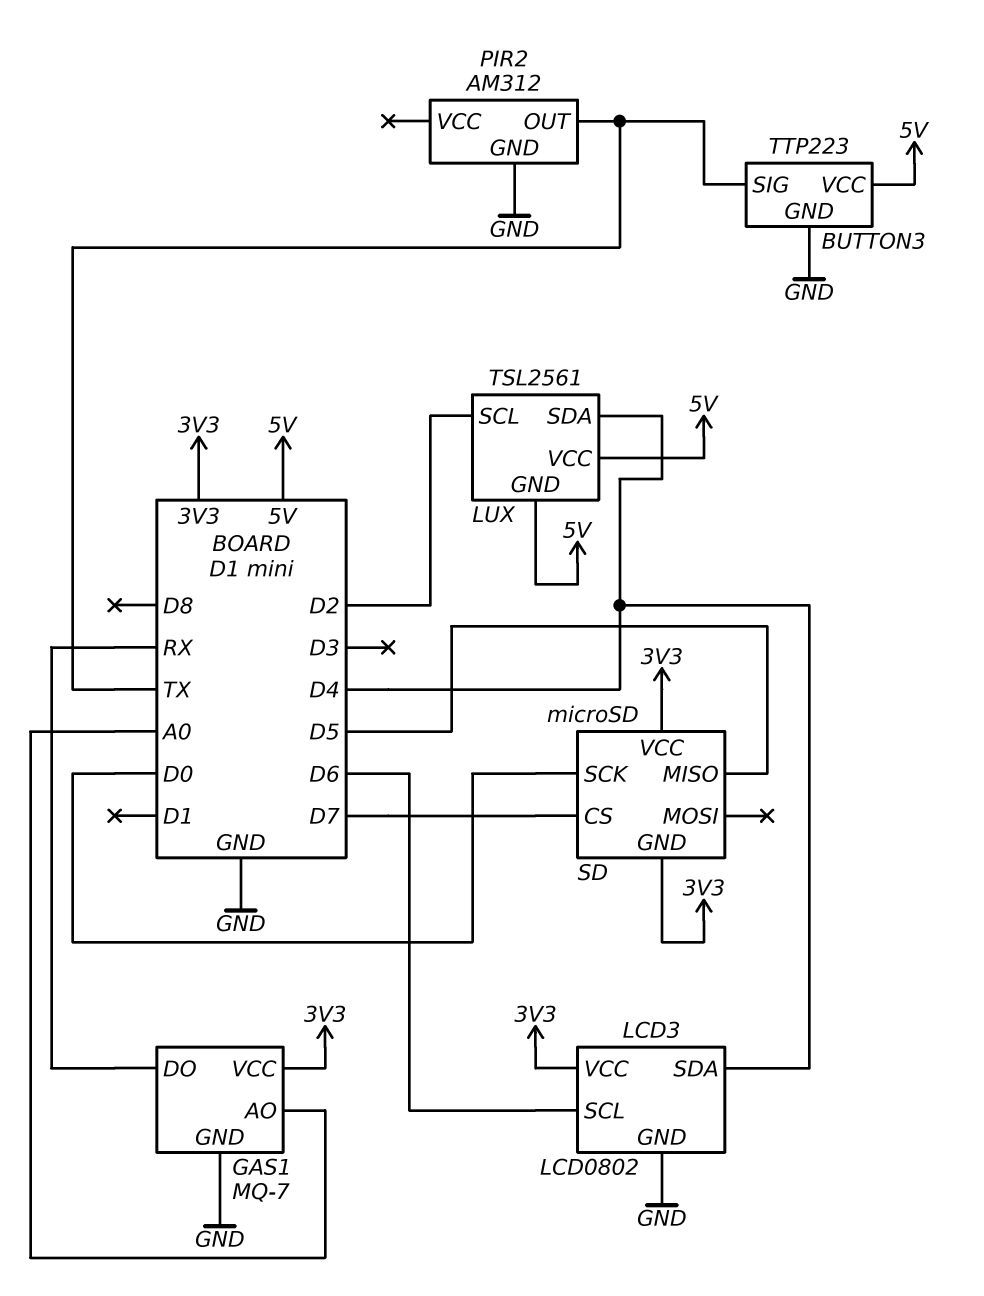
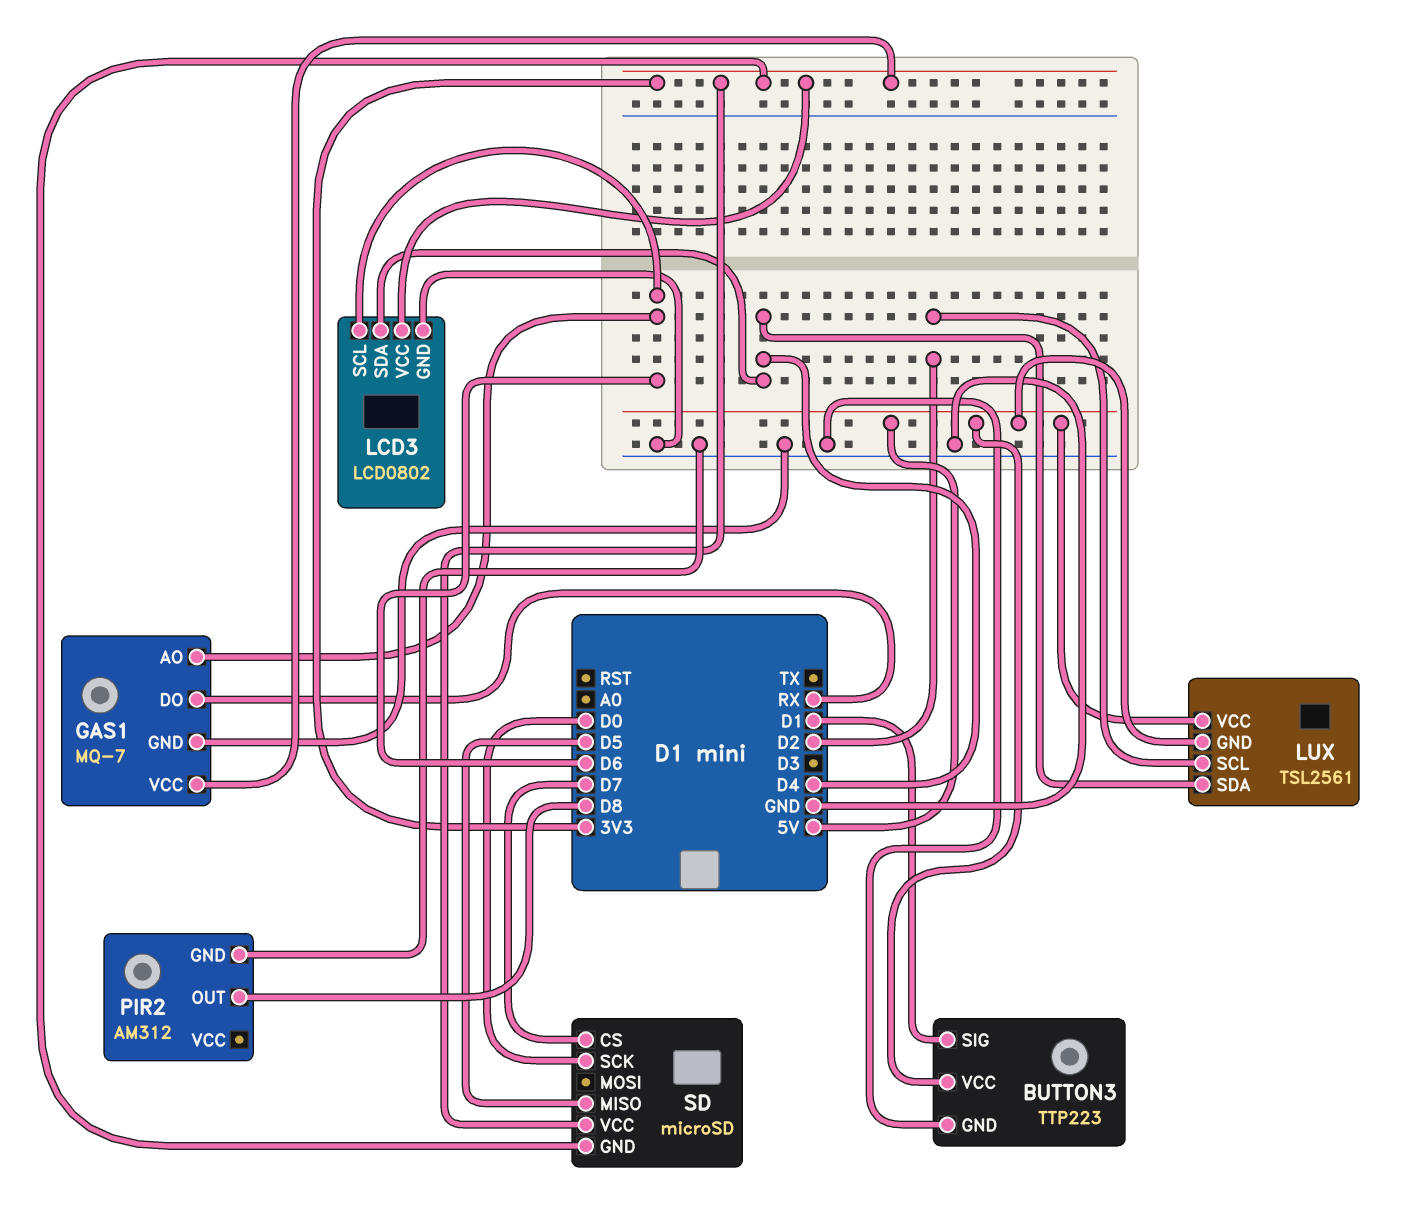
BUTTON3 pin SIG: TX -> D1
GAS1 pin AO: A0 -> D6
PIR2 pin OUT: TX -> D8

